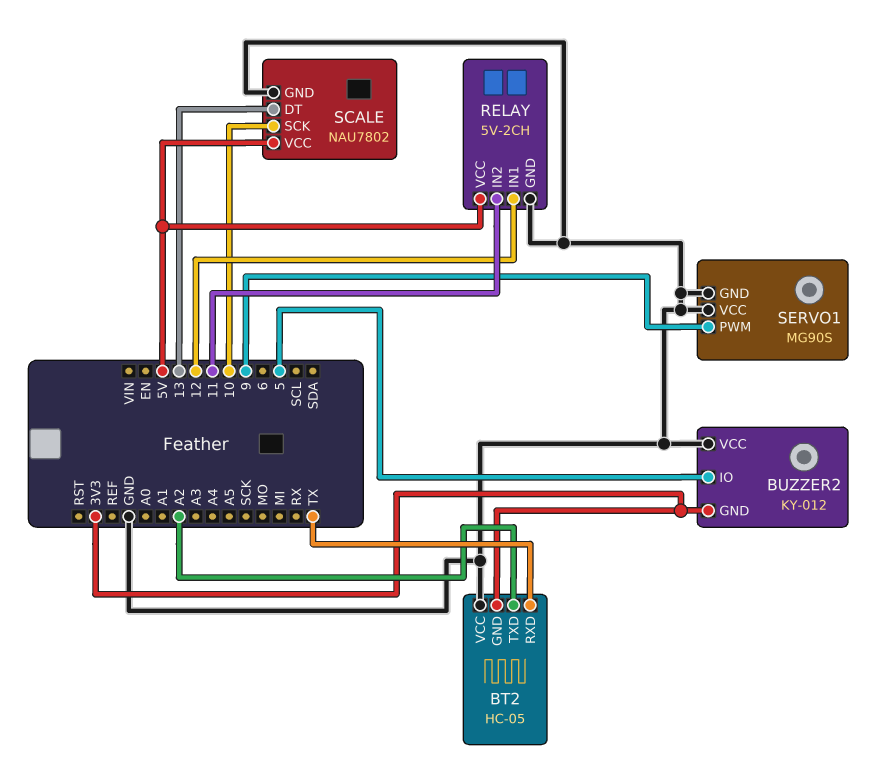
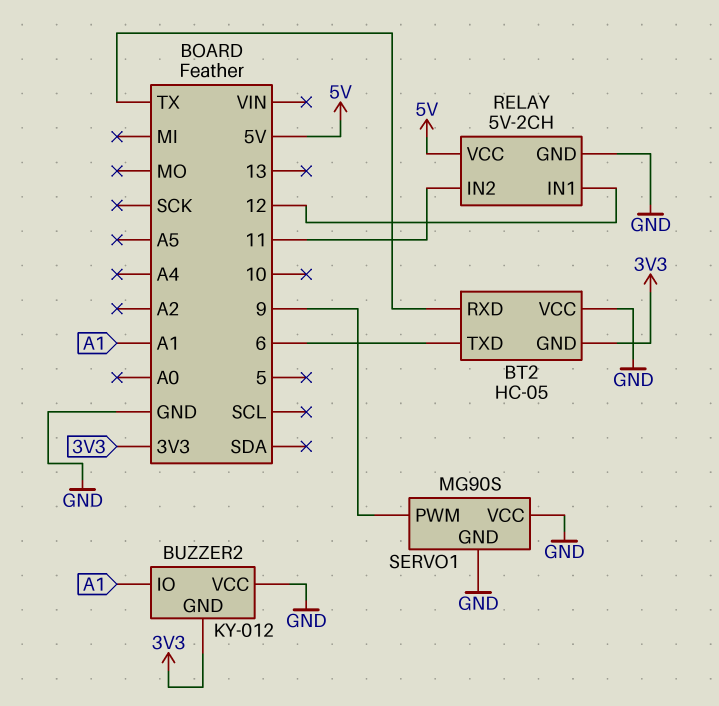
BT2 pin TXD: A2 -> 6
BUZZER2 pin IO: 5 -> A1
SCALE: NAU7802 -> none
SCALE pin DT: 13 -> none
SCALE pin GND: GND -> none
SCALE pin SCK: 10 -> none
SCALE pin VCC: 5V -> none

